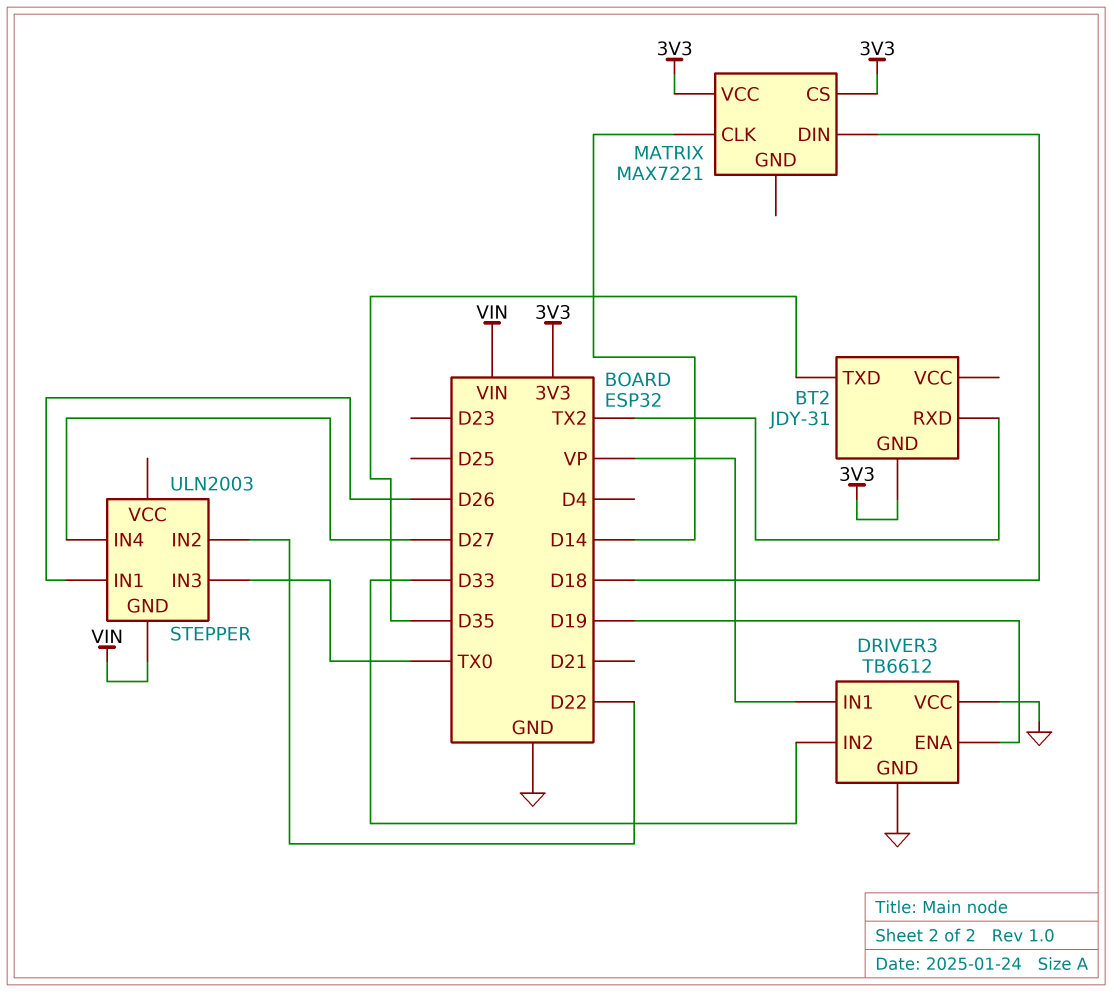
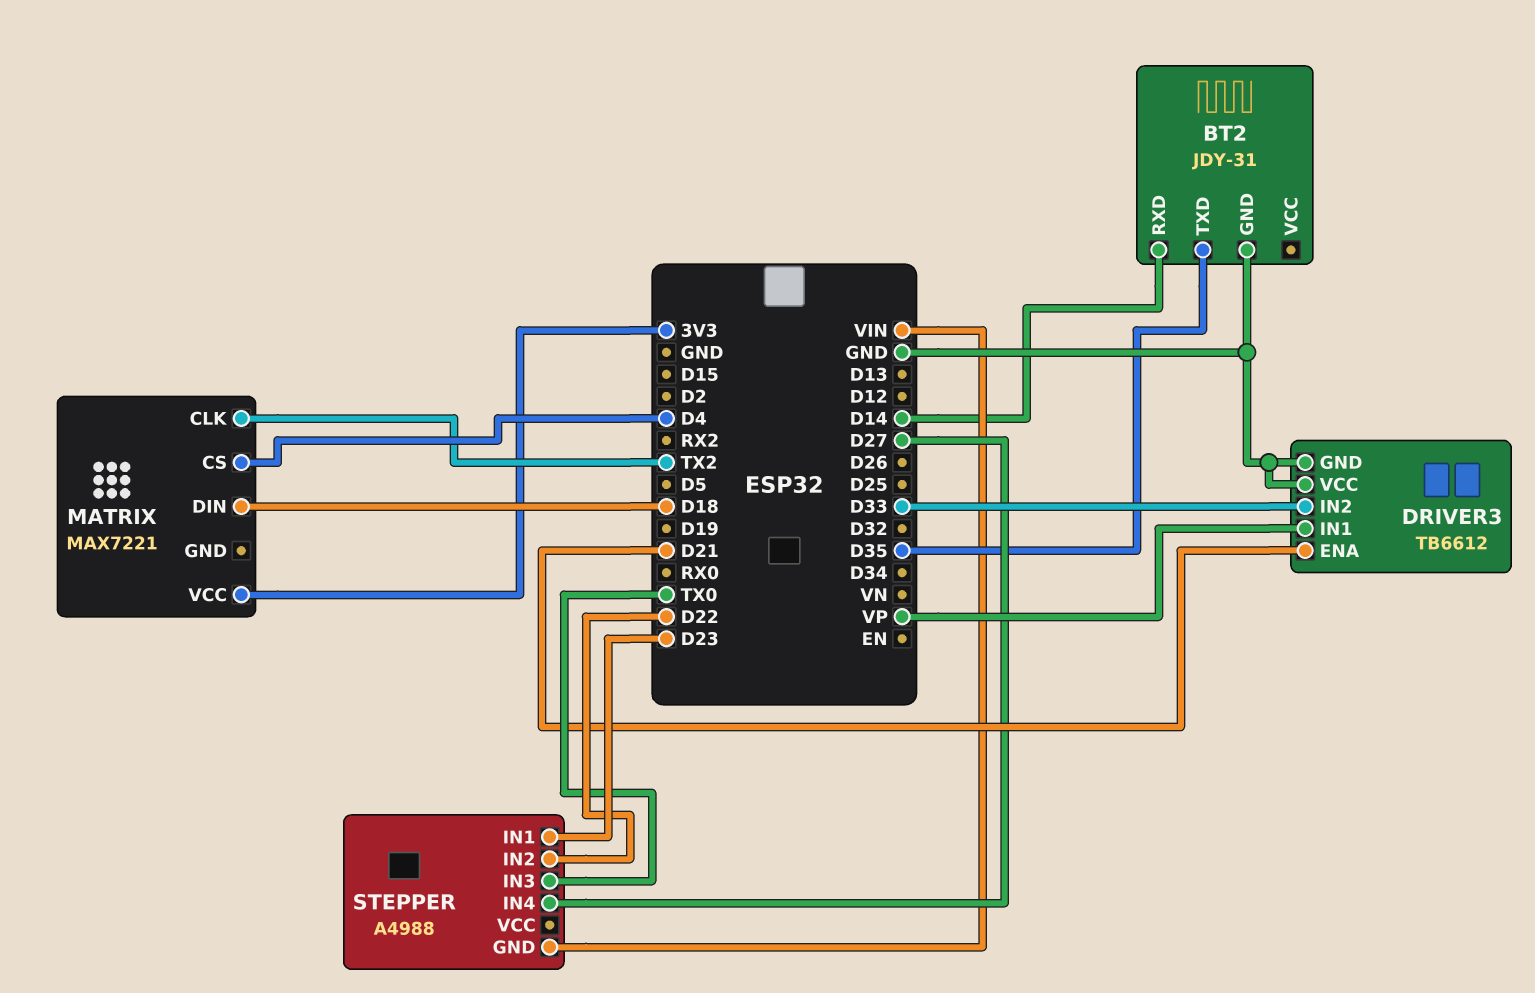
BT2 pin GND: 3V3 -> GND
BT2 pin RXD: TX2 -> D14
DRIVER3 pin ENA: D19 -> D21
MATRIX pin CLK: D14 -> TX2
MATRIX pin CS: 3V3 -> D4
STEPPER: ULN2003 -> A4988
STEPPER pin IN1: D26 -> D23

